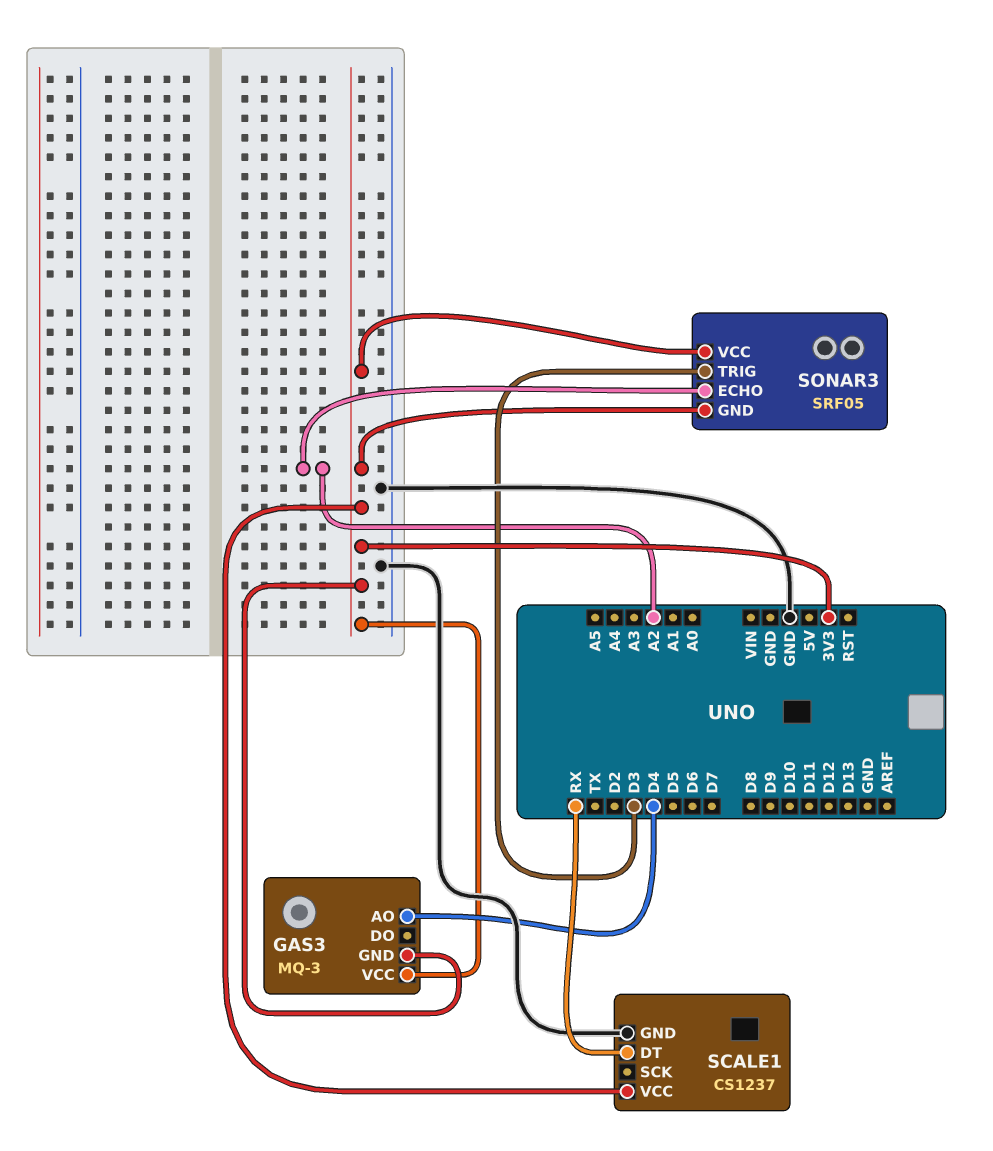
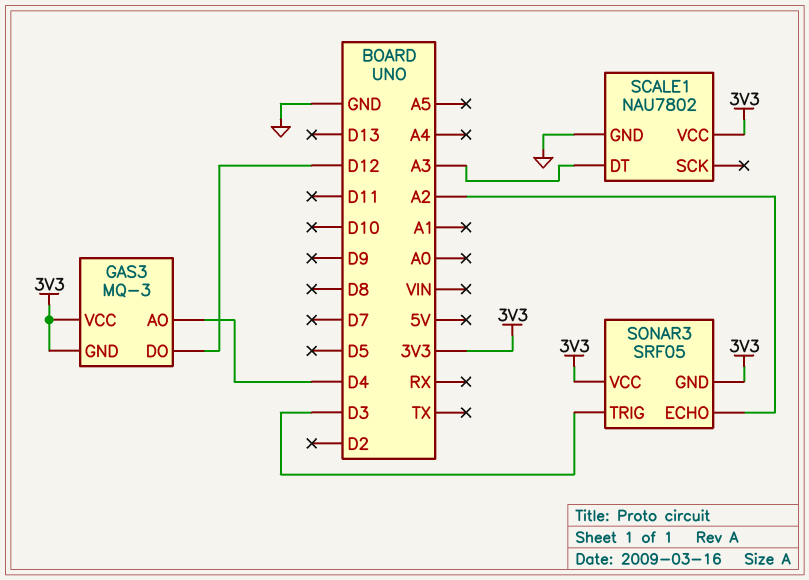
GAS3 pin DO: none -> D12
SCALE1: CS1237 -> NAU7802
SCALE1 pin DT: RX -> A3

